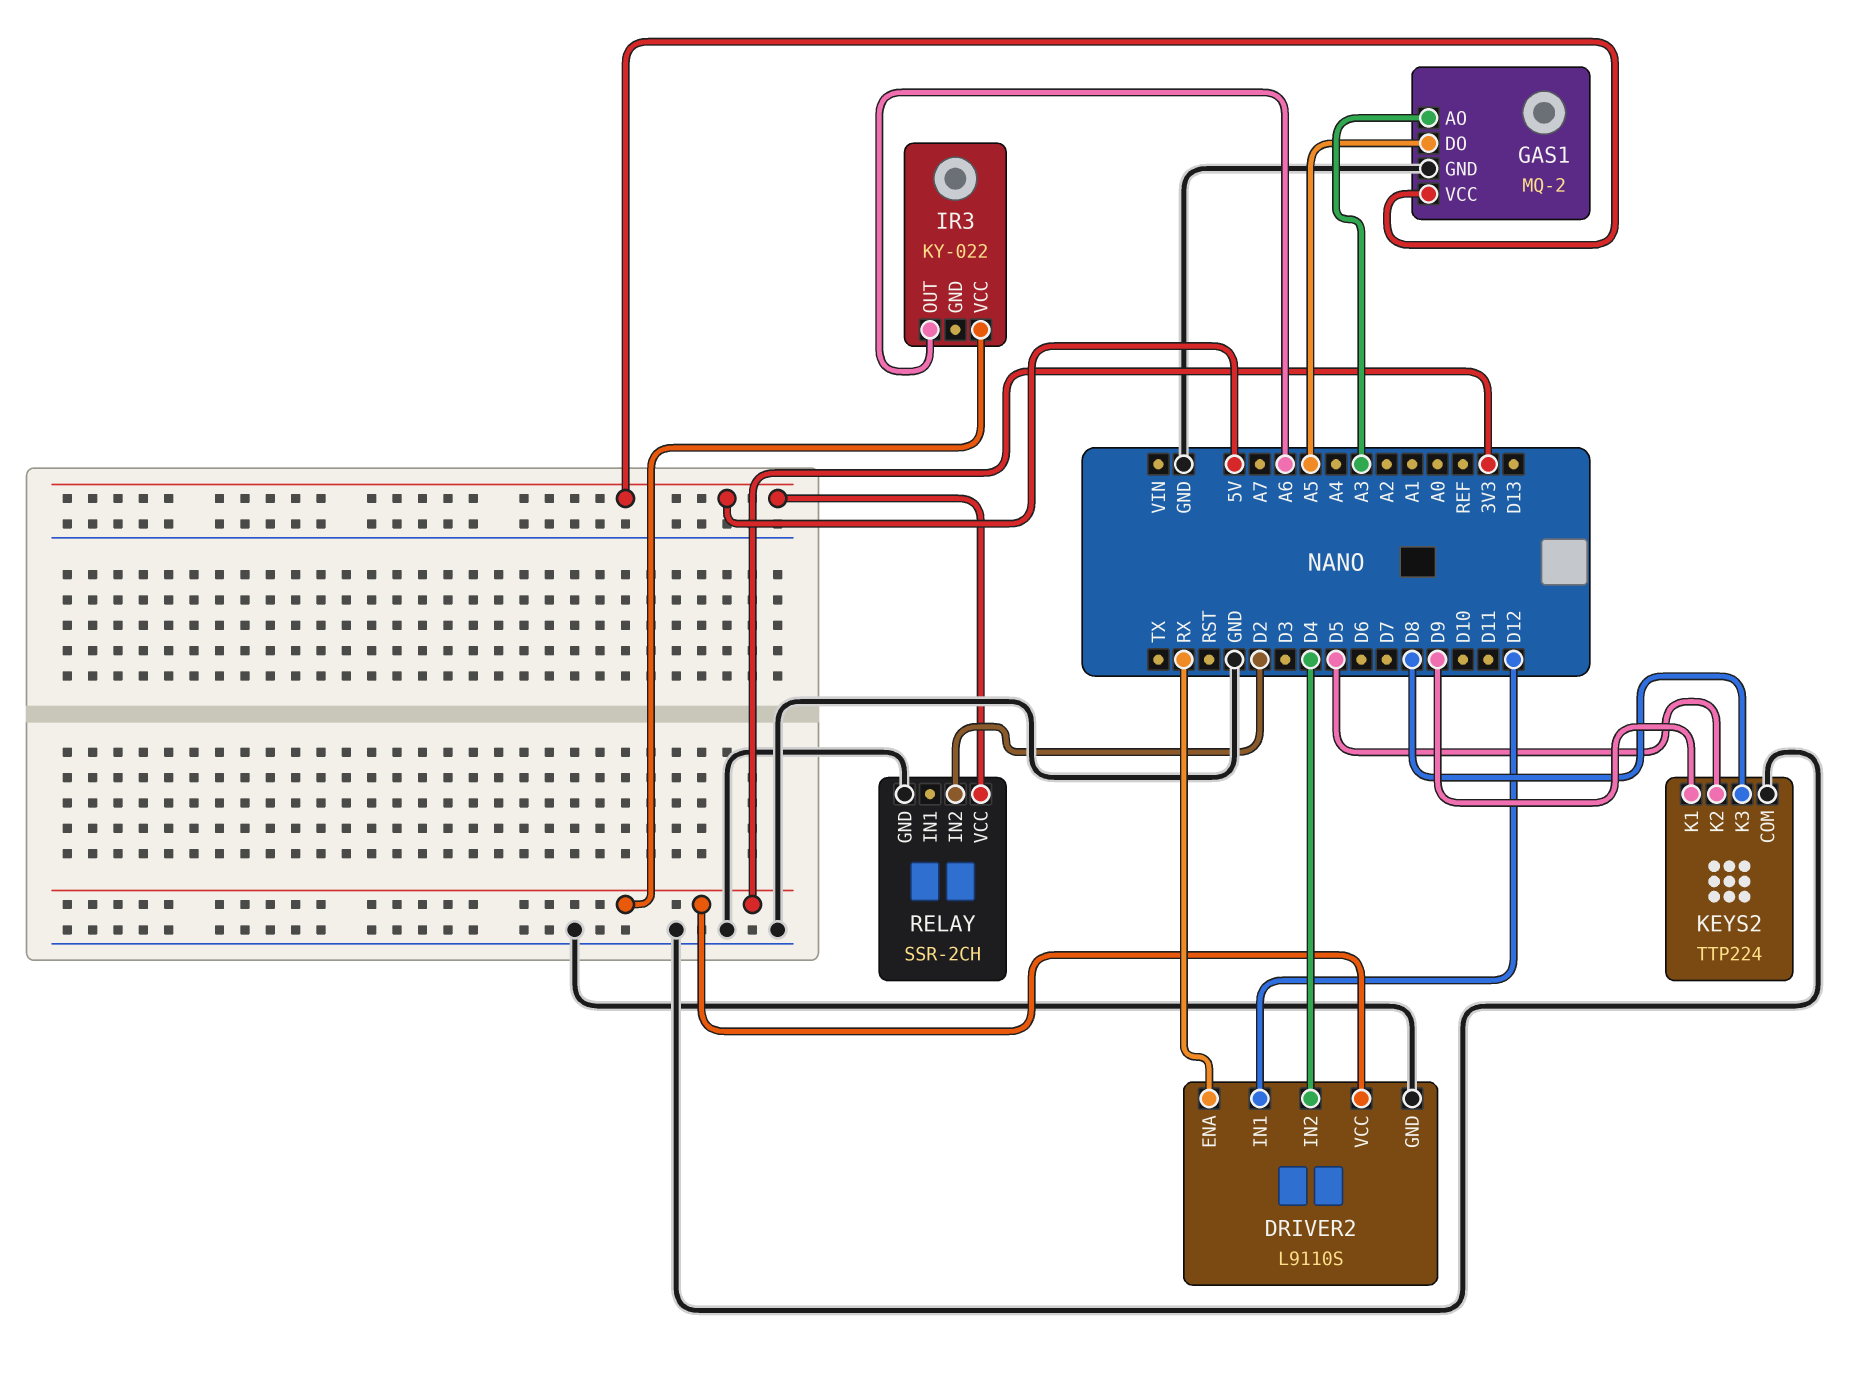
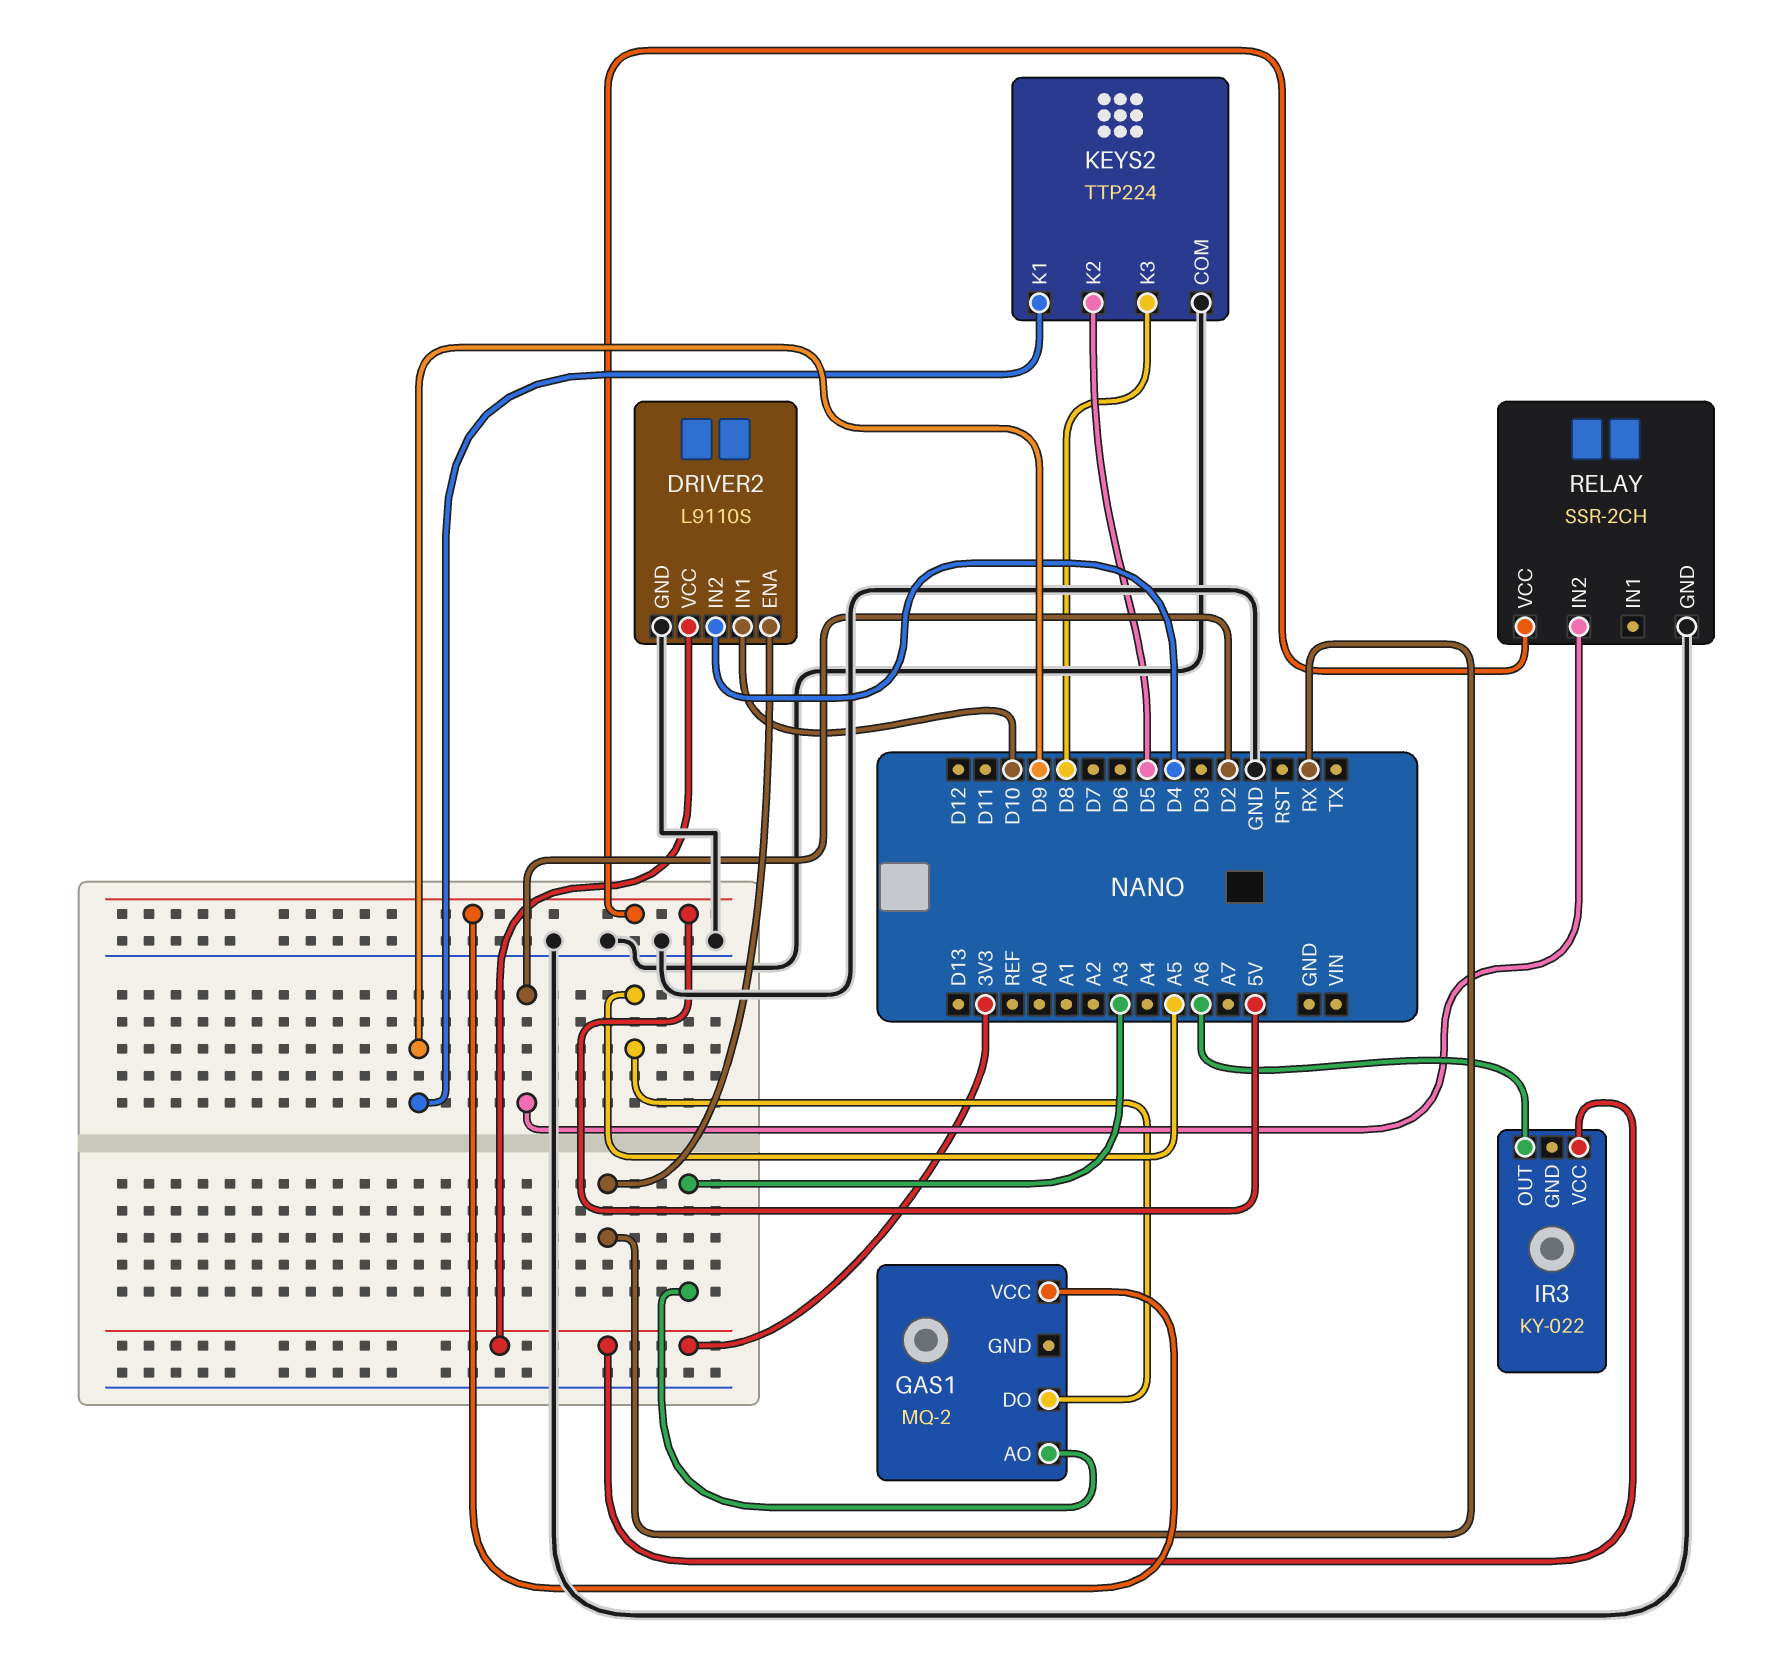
DRIVER2 pin IN1: D12 -> D10
GAS1 pin GND: GND -> none

